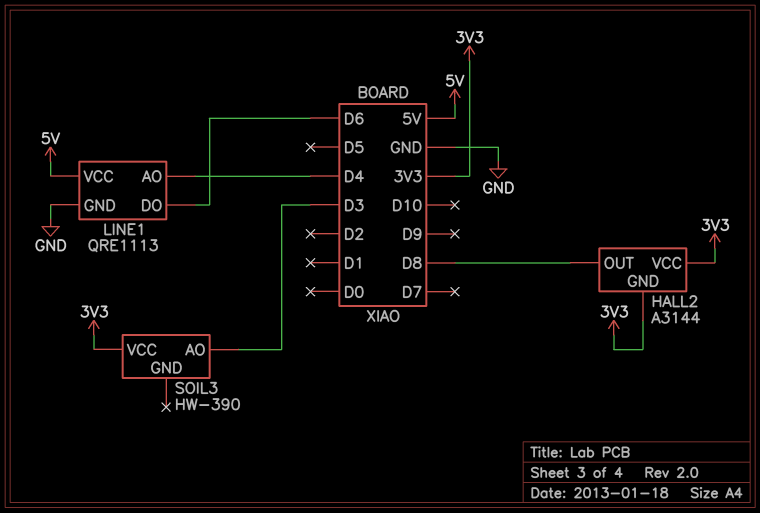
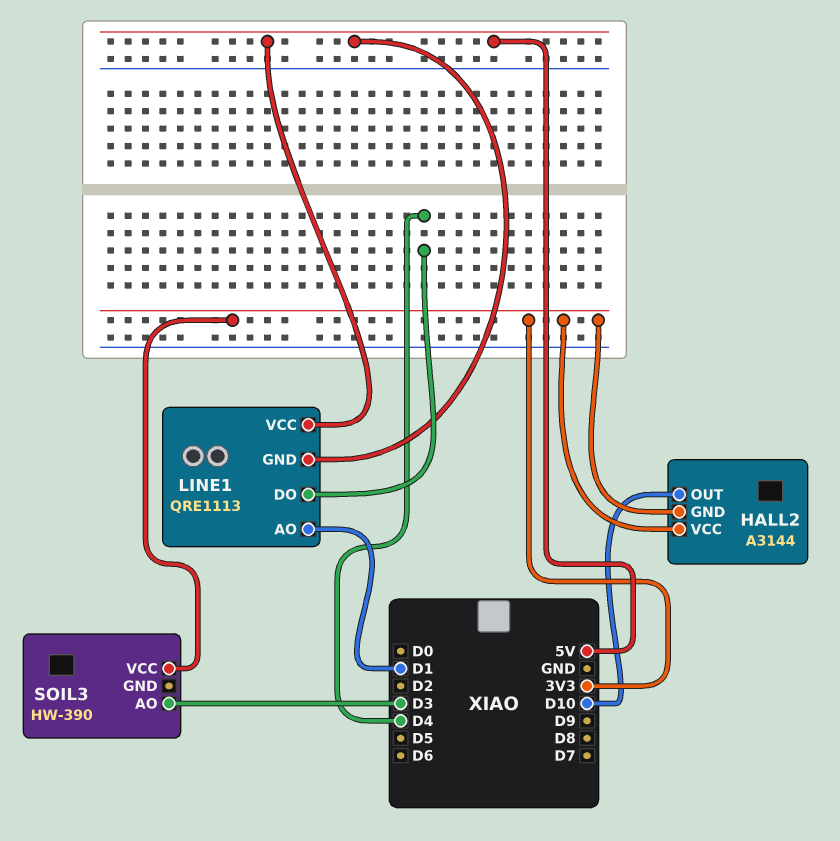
HALL2 pin OUT: D8 -> D10
LINE1 pin AO: D4 -> D1
LINE1 pin DO: D6 -> D4
LINE1 pin GND: GND -> 5V

